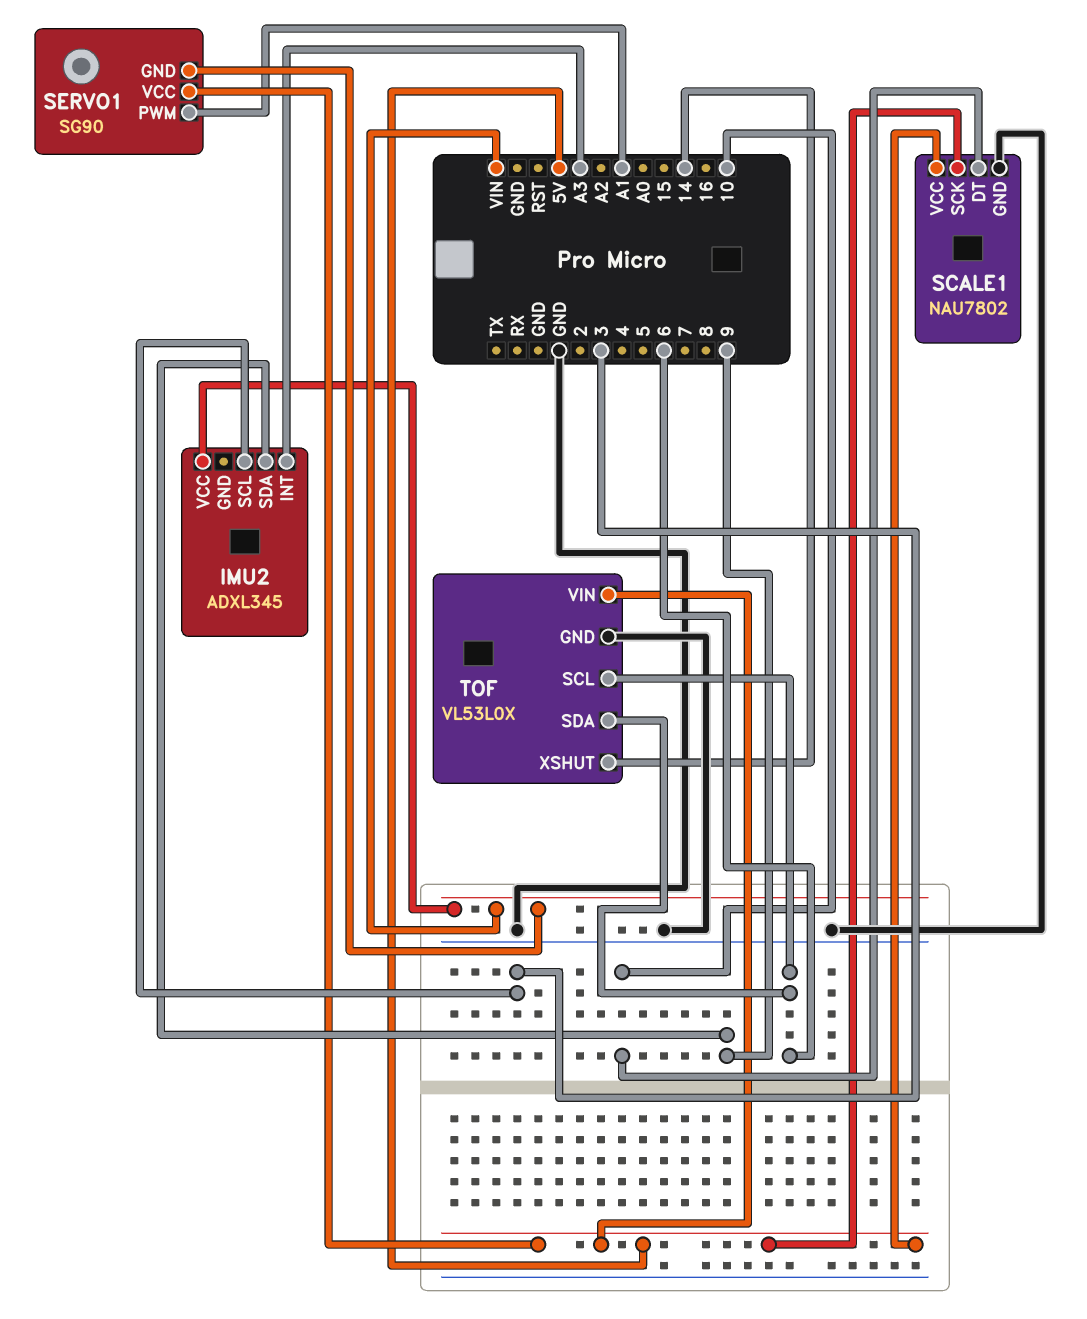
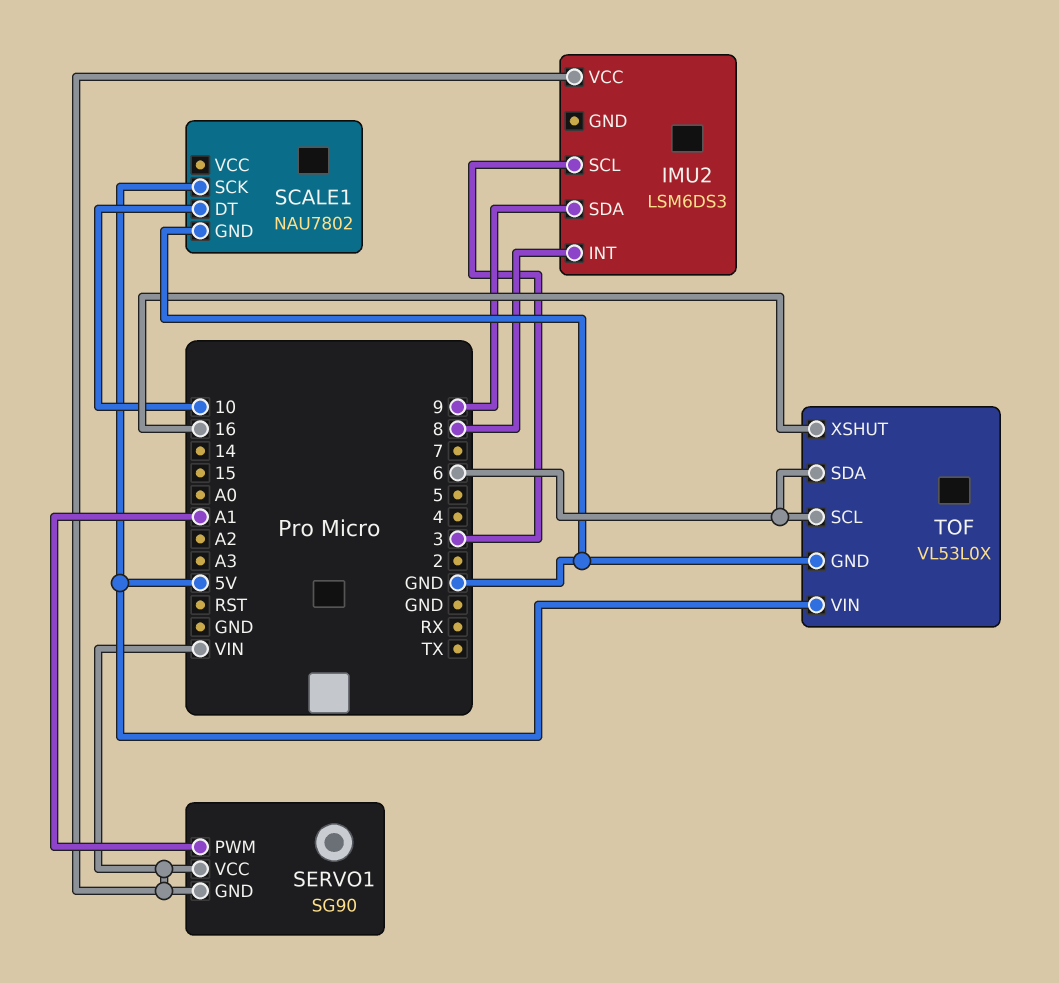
IMU2: ADXL345 -> LSM6DS3
IMU2 pin INT: A3 -> 8
SCALE1 pin VCC: 5V -> none
SERVO1 pin VCC: 5V -> VIN
TOF pin XSHUT: 14 -> 16

